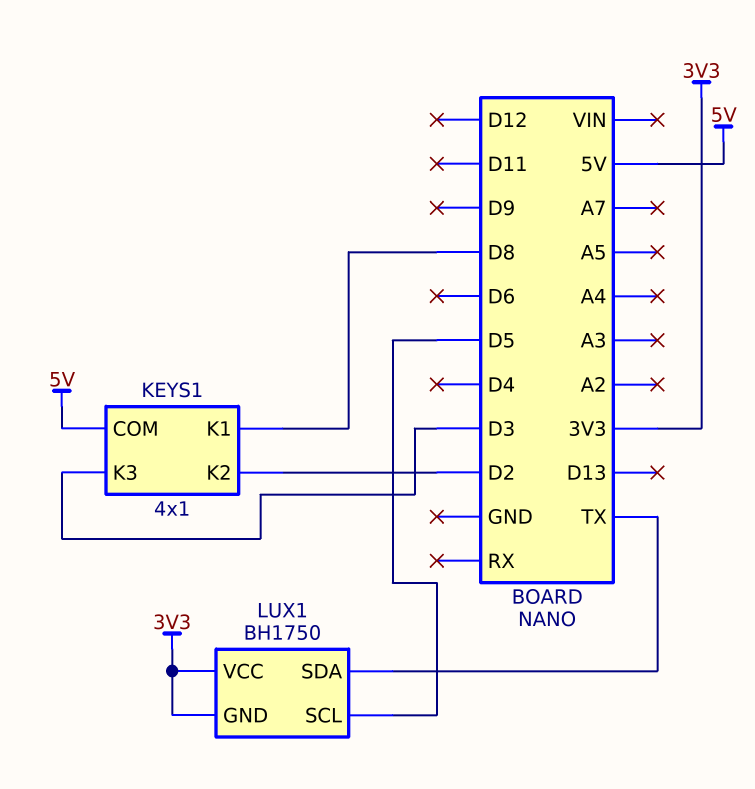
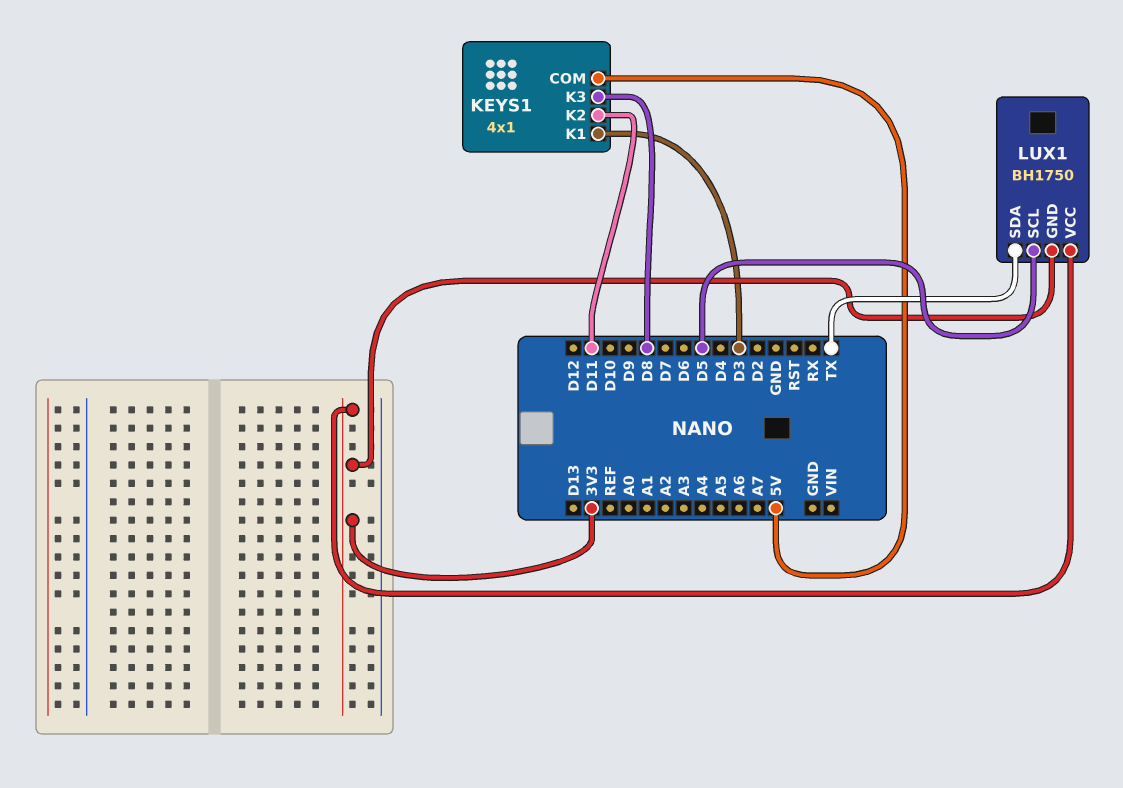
KEYS1 pin K1: D8 -> D3
KEYS1 pin K2: D2 -> D11
KEYS1 pin K3: D3 -> D8

